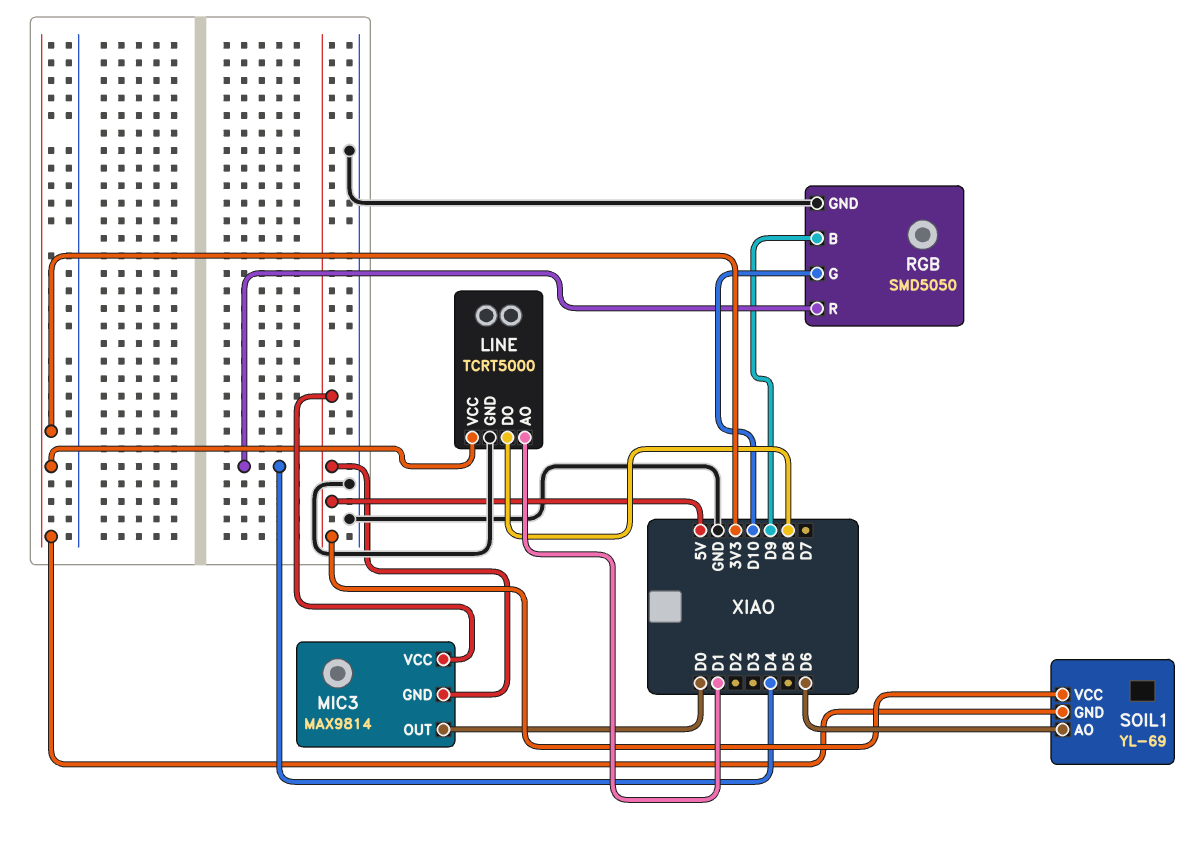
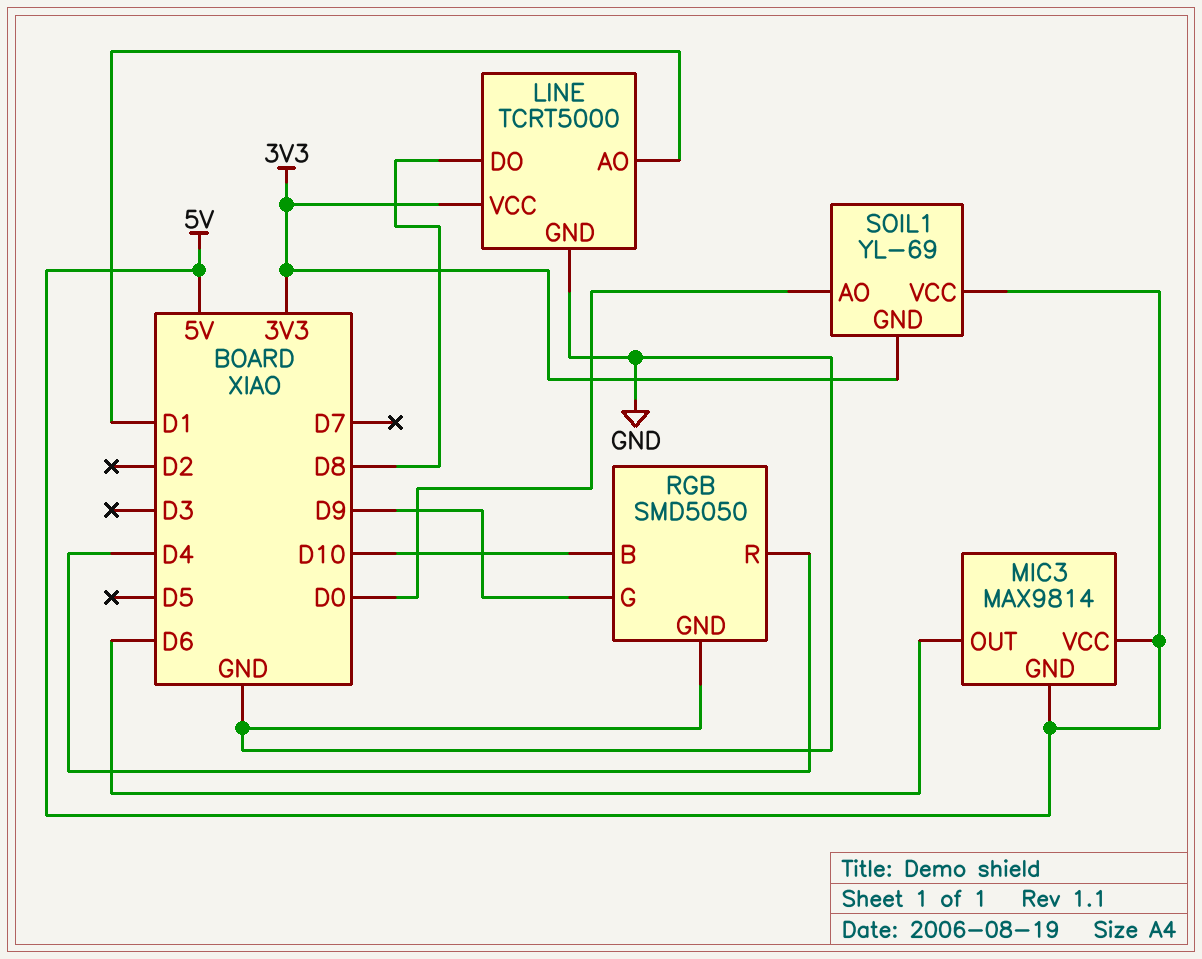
MIC3 pin OUT: D0 -> D6
RGB pin B: D9 -> D10
RGB pin G: D10 -> D9
SOIL1 pin AO: D6 -> D0

